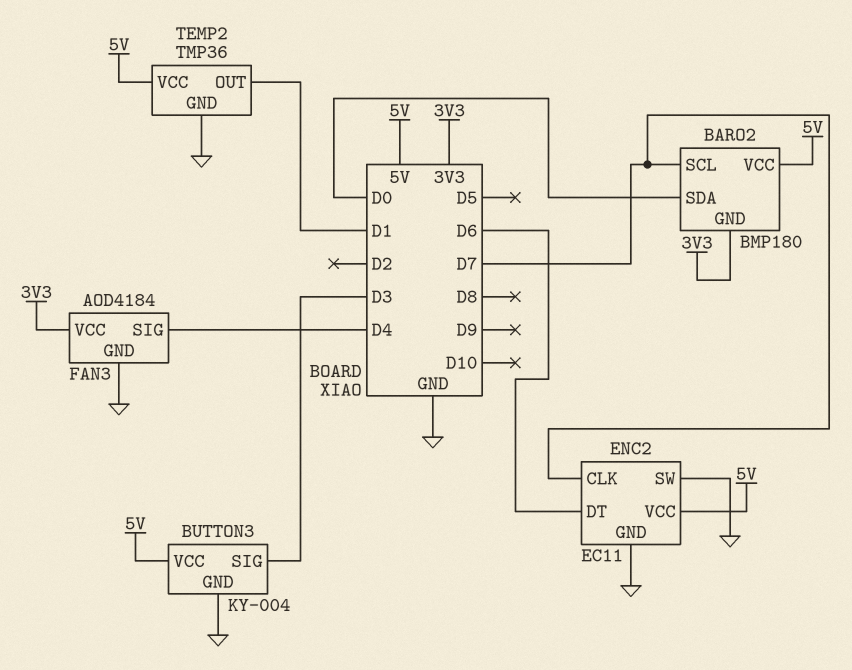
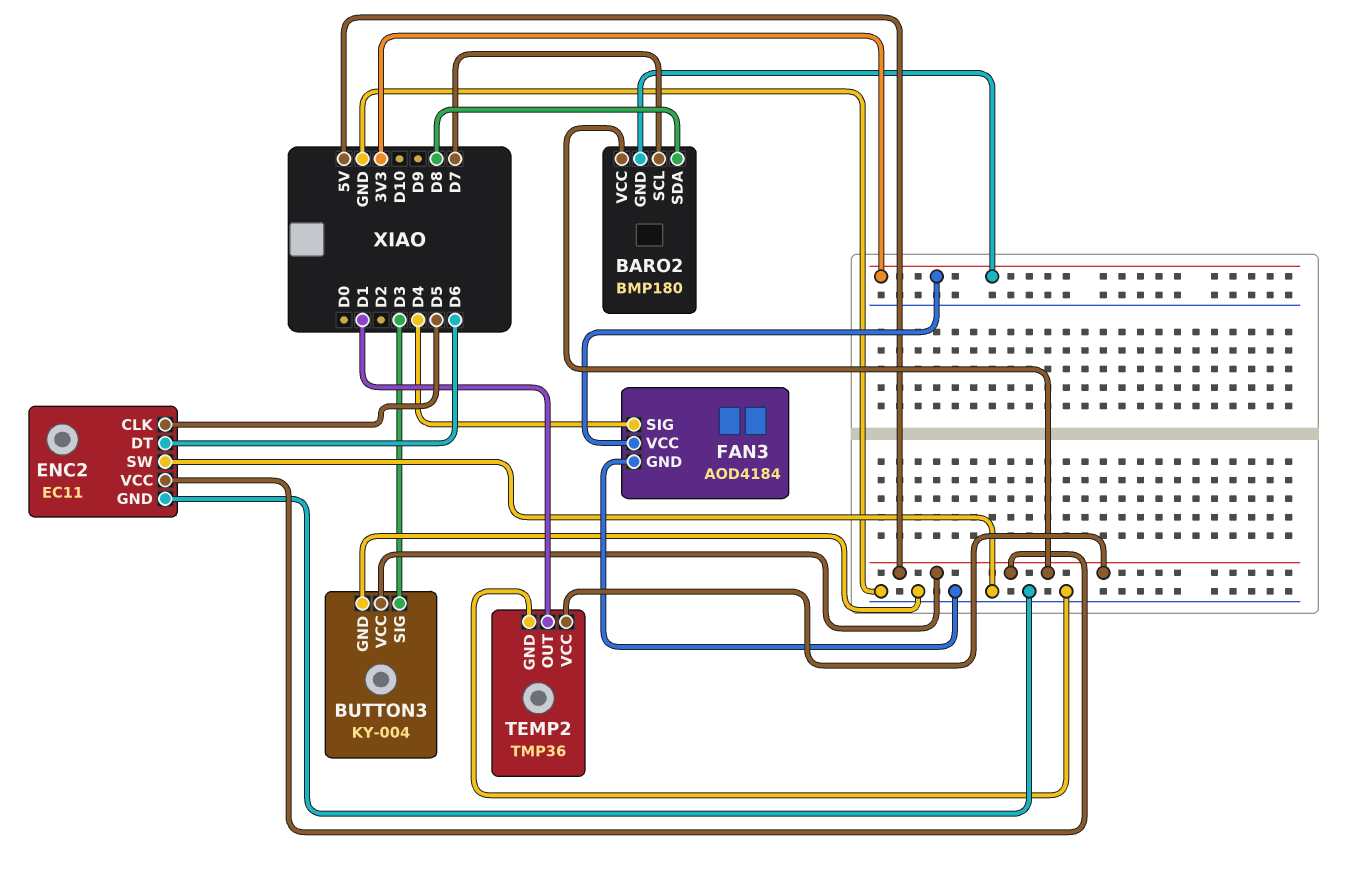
BARO2 pin SDA: D0 -> D8
ENC2 pin CLK: D7 -> D5

